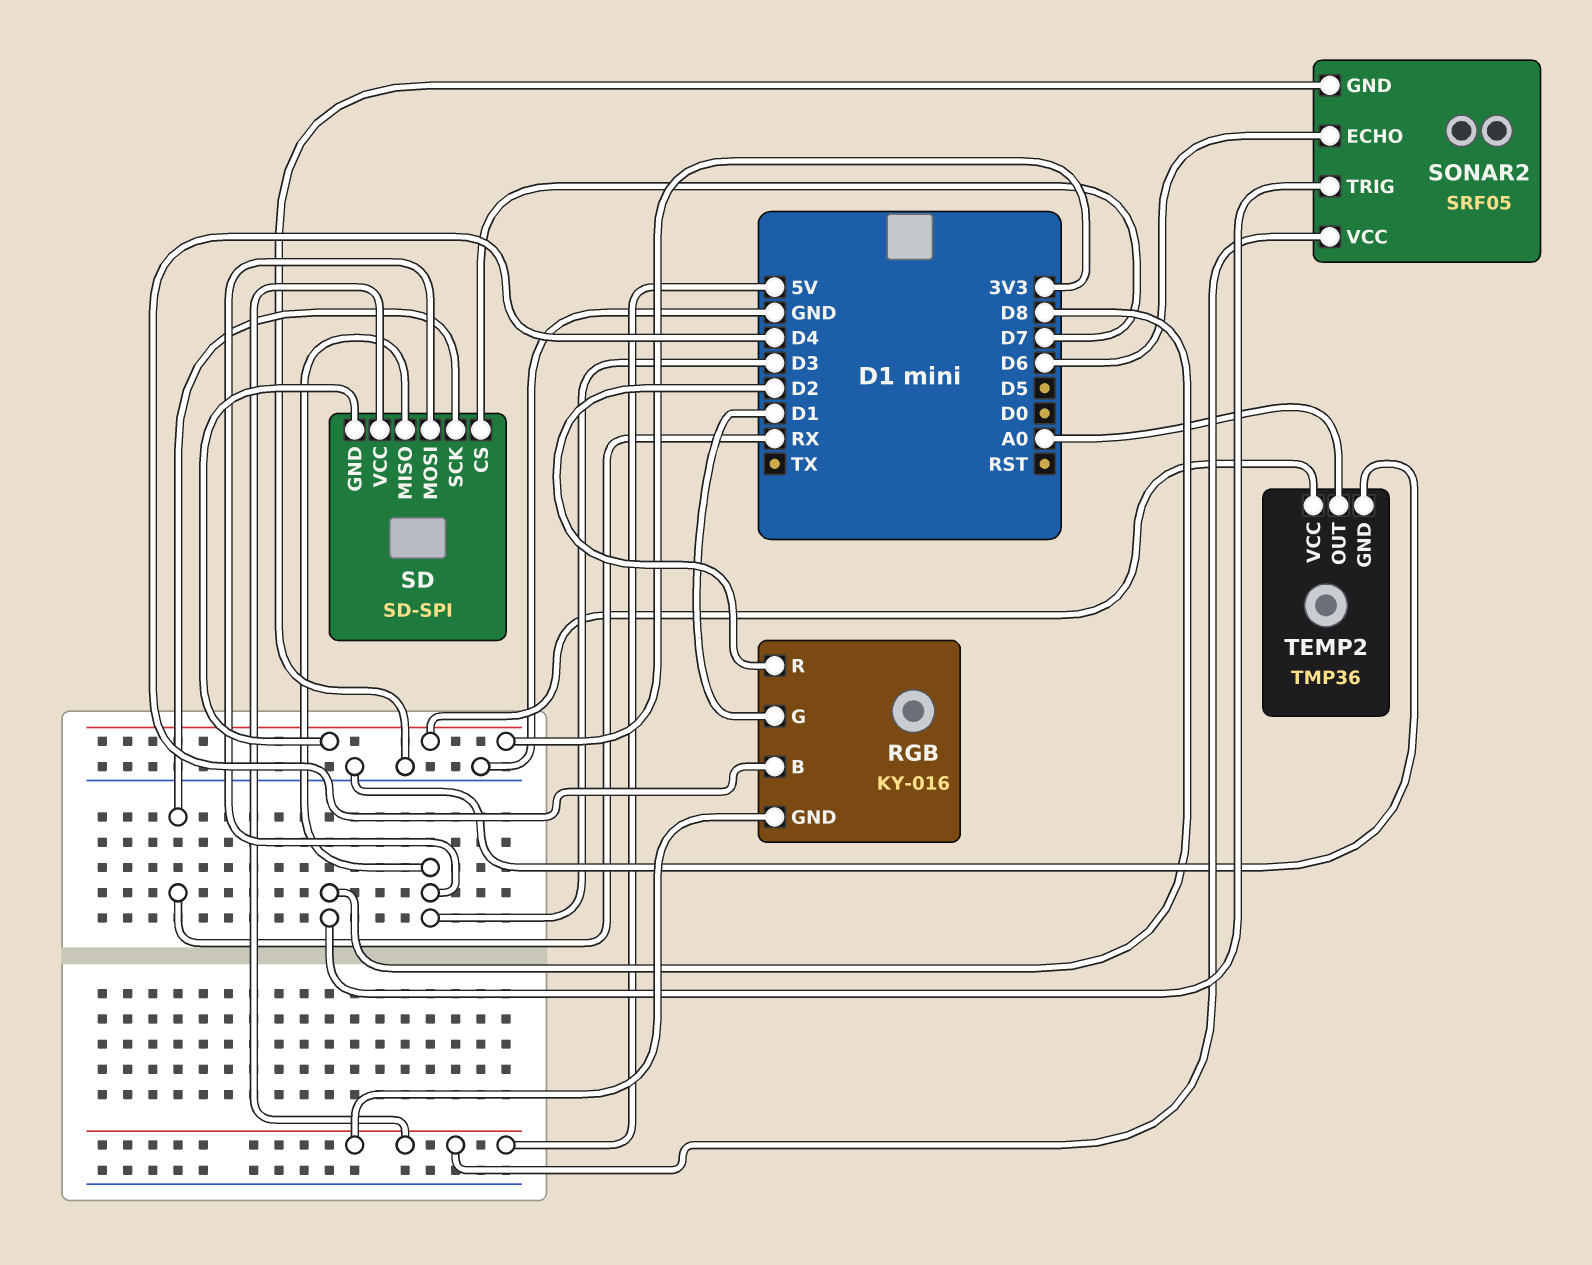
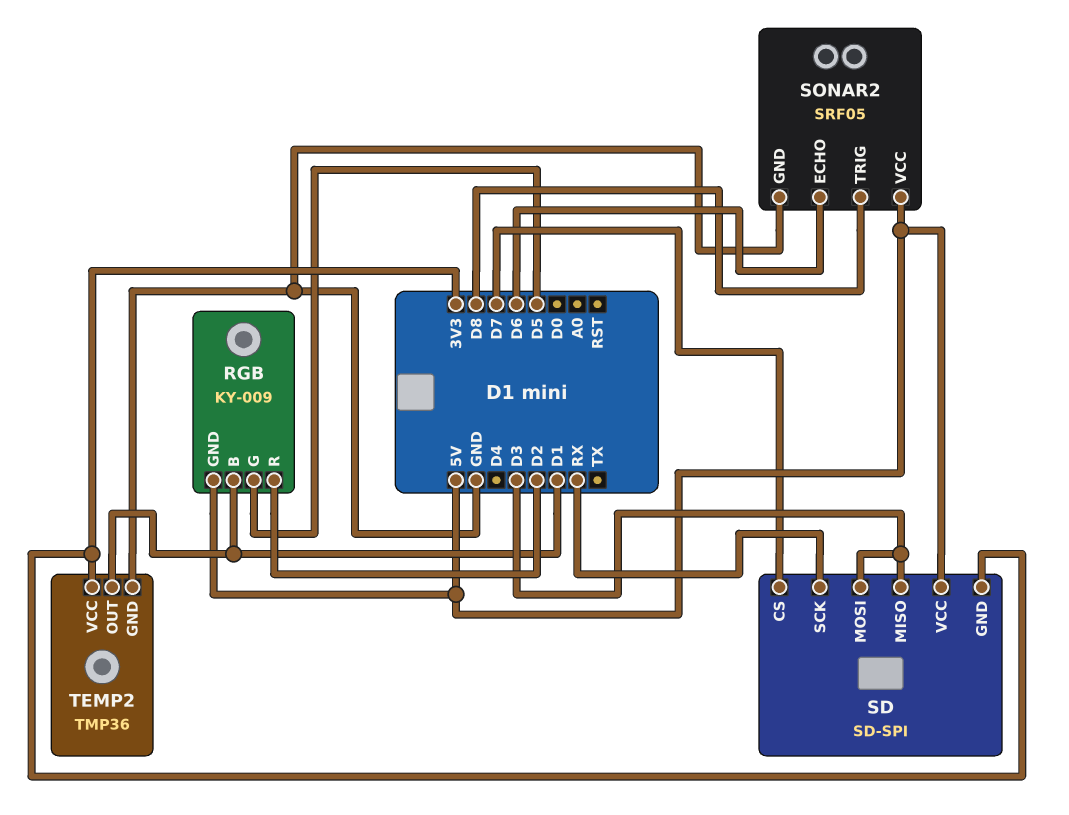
RGB: KY-016 -> KY-009
RGB pin B: D4 -> D1
RGB pin G: D1 -> D5
TEMP2 pin OUT: A0 -> D1

